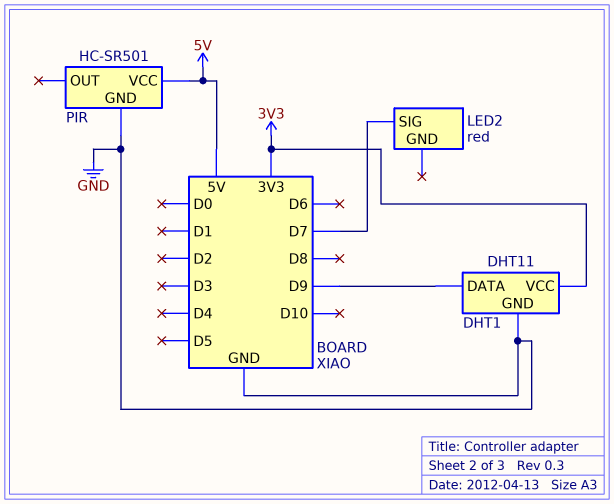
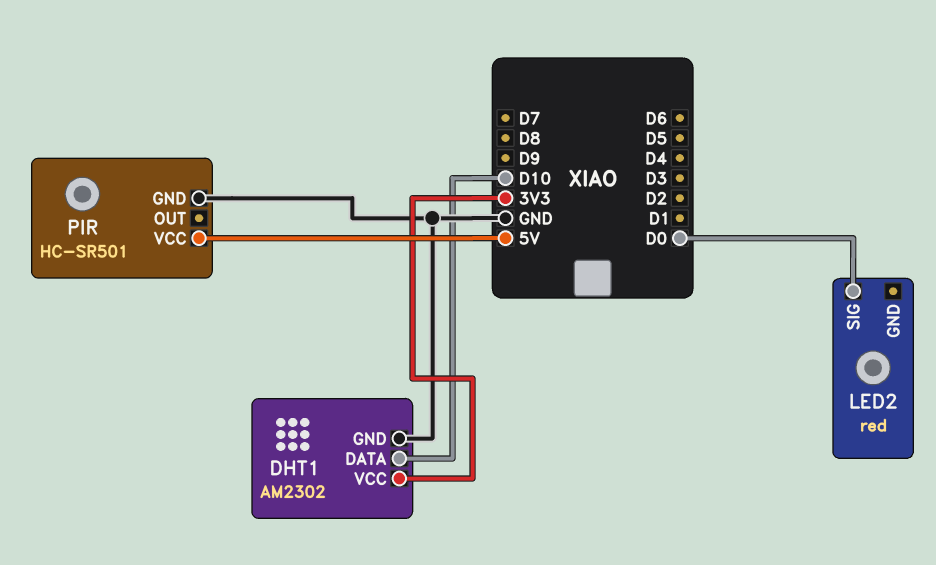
DHT1: DHT11 -> AM2302
DHT1 pin DATA: D9 -> D10
LED2 pin SIG: D7 -> D0

